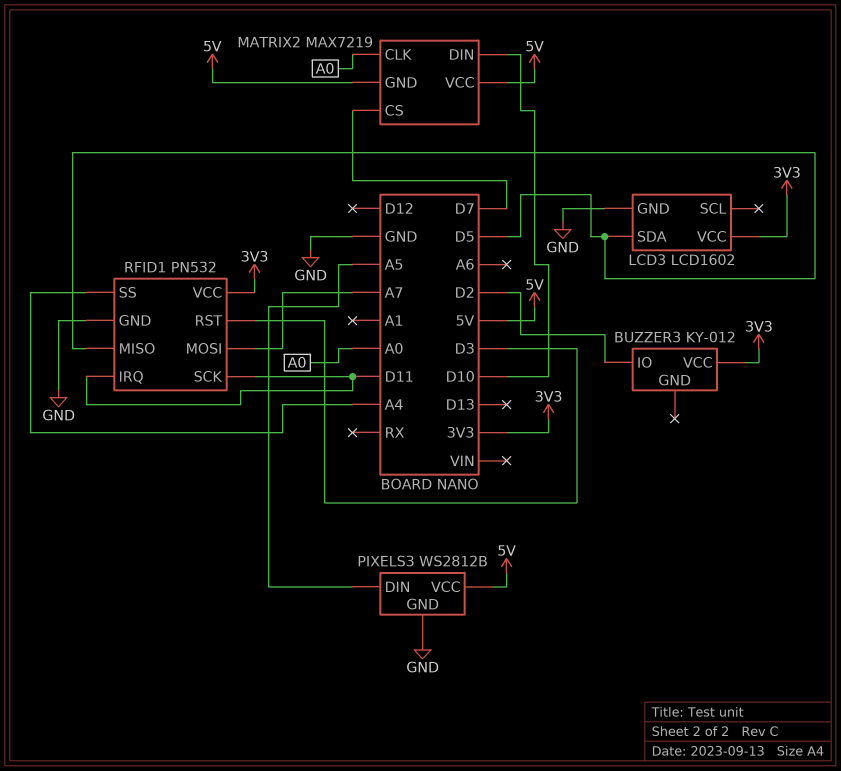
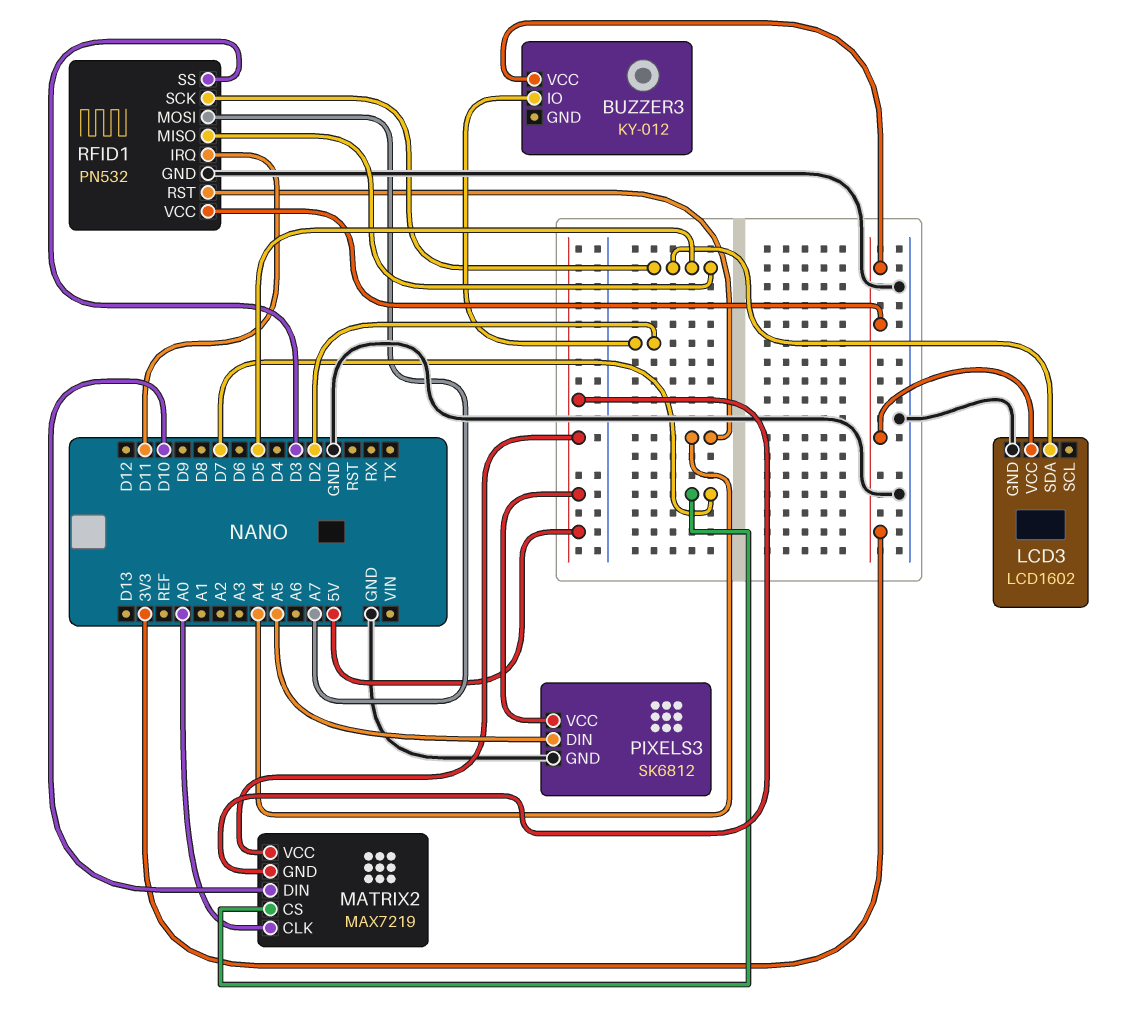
PIXELS3: WS2812B -> SK6812
RFID1 pin RST: D3 -> A4
RFID1 pin SCK: D11 -> D5
RFID1 pin SS: A4 -> D3

